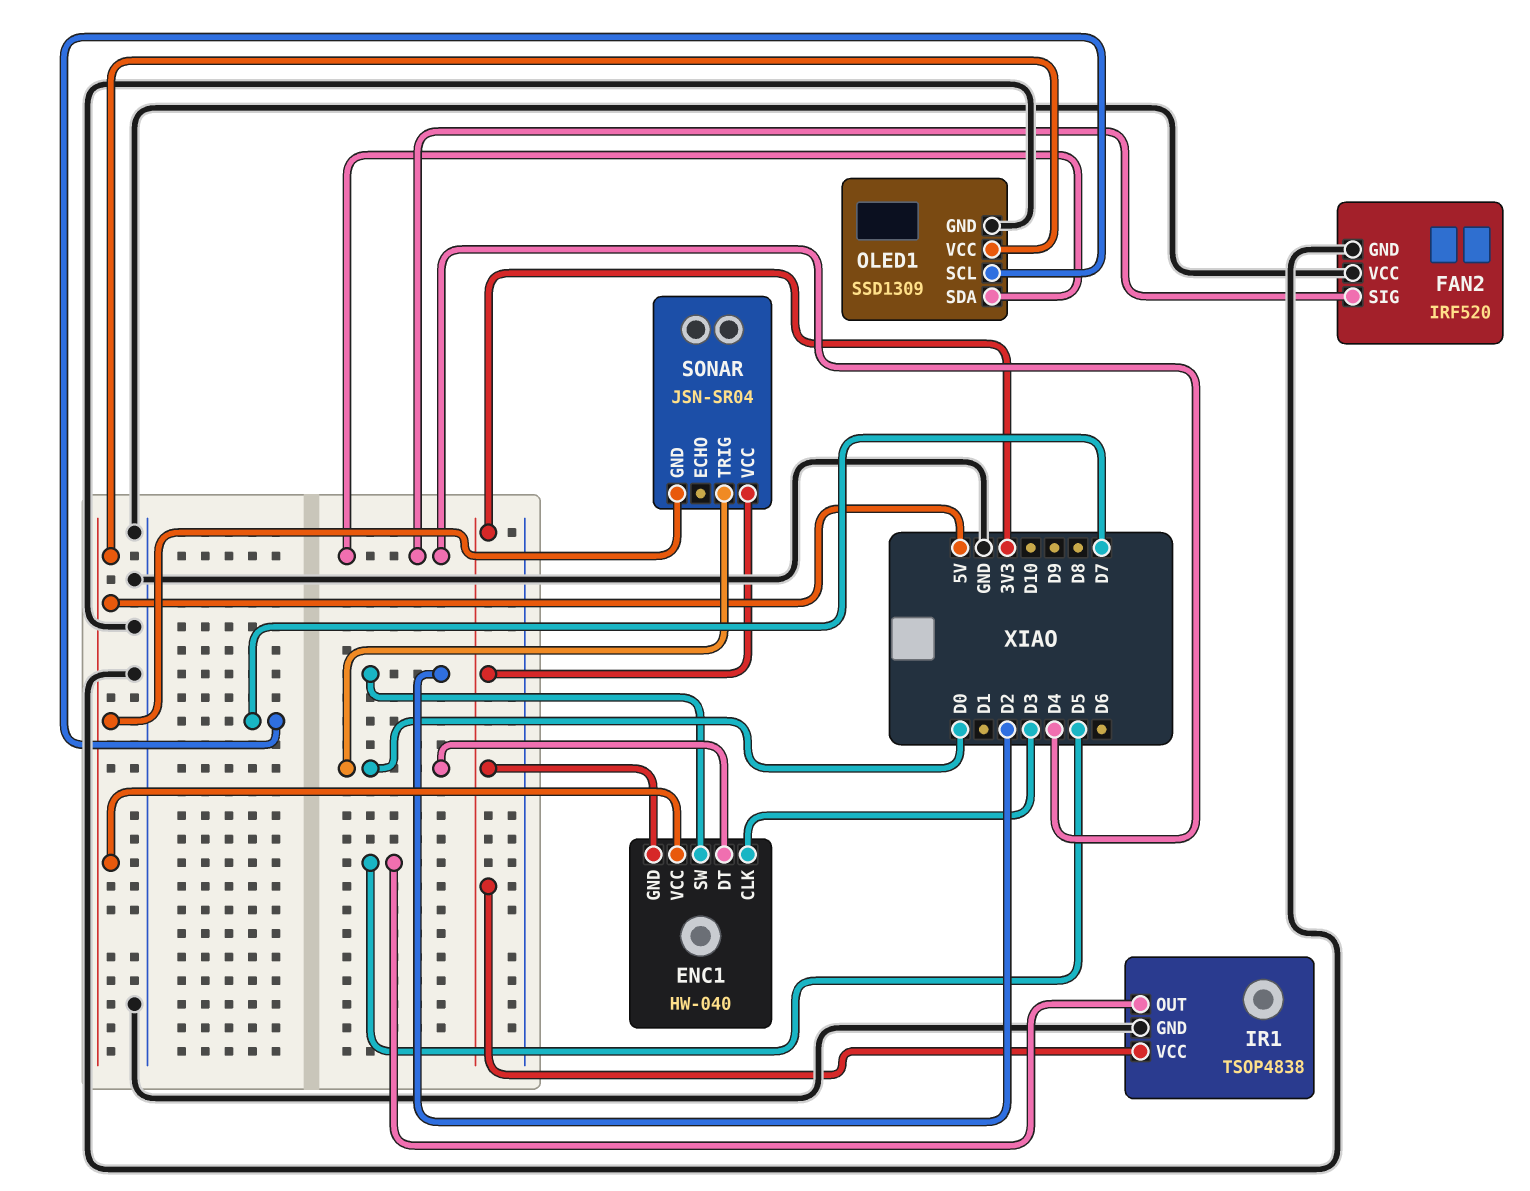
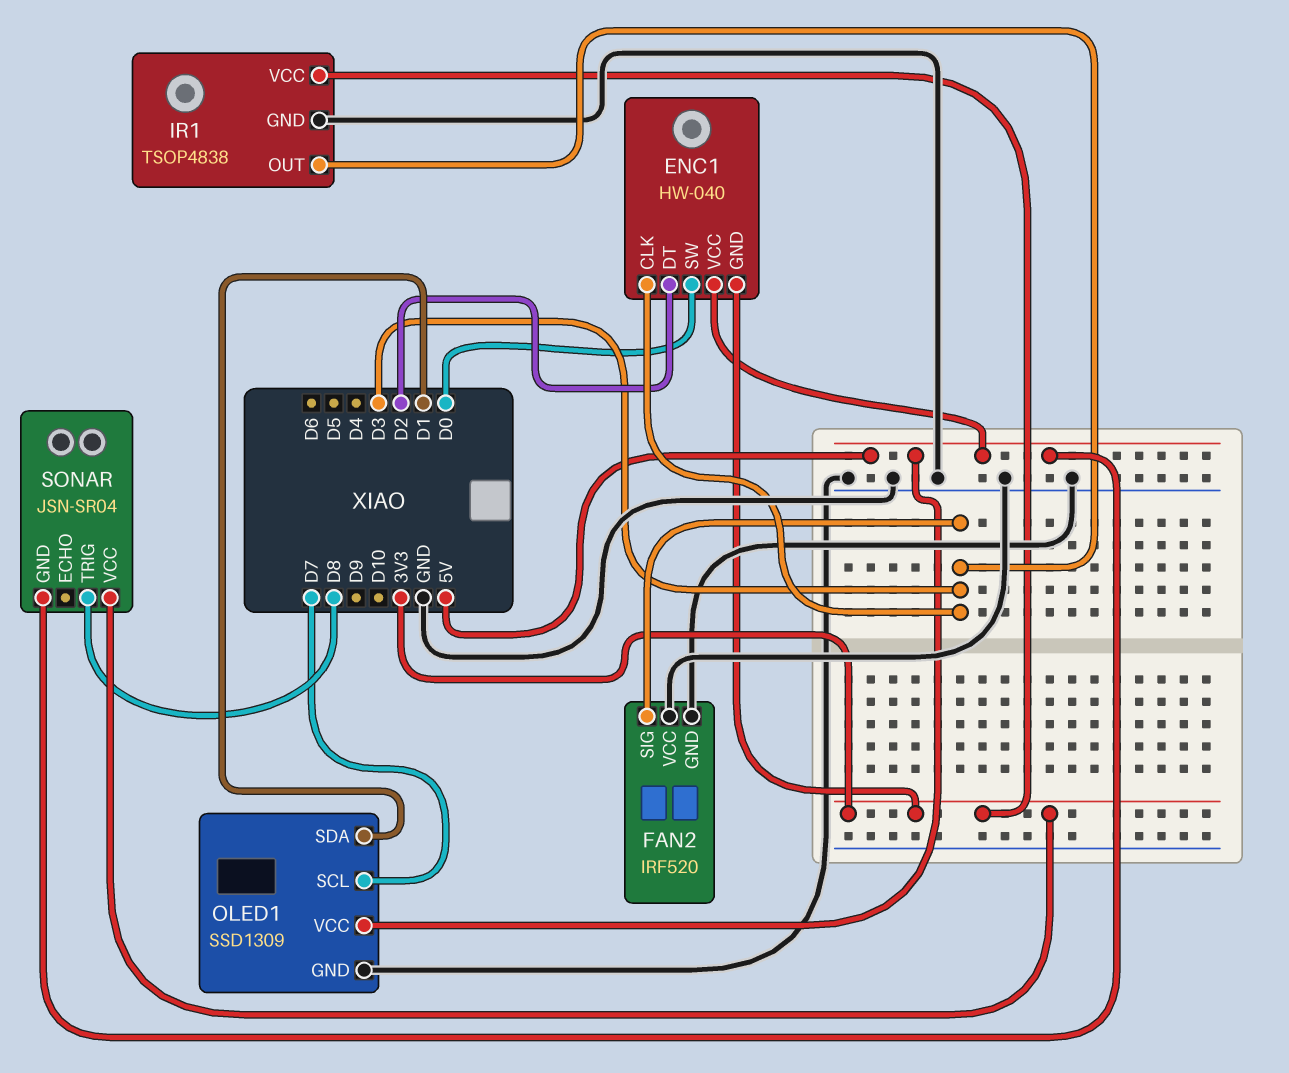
ENC1 pin DT: D0 -> D2
ENC1 pin SW: D2 -> D0
FAN2 pin SIG: D4 -> D3
IR1 pin OUT: D5 -> D3
OLED1 pin SDA: D4 -> D1
SONAR pin TRIG: D0 -> D8

